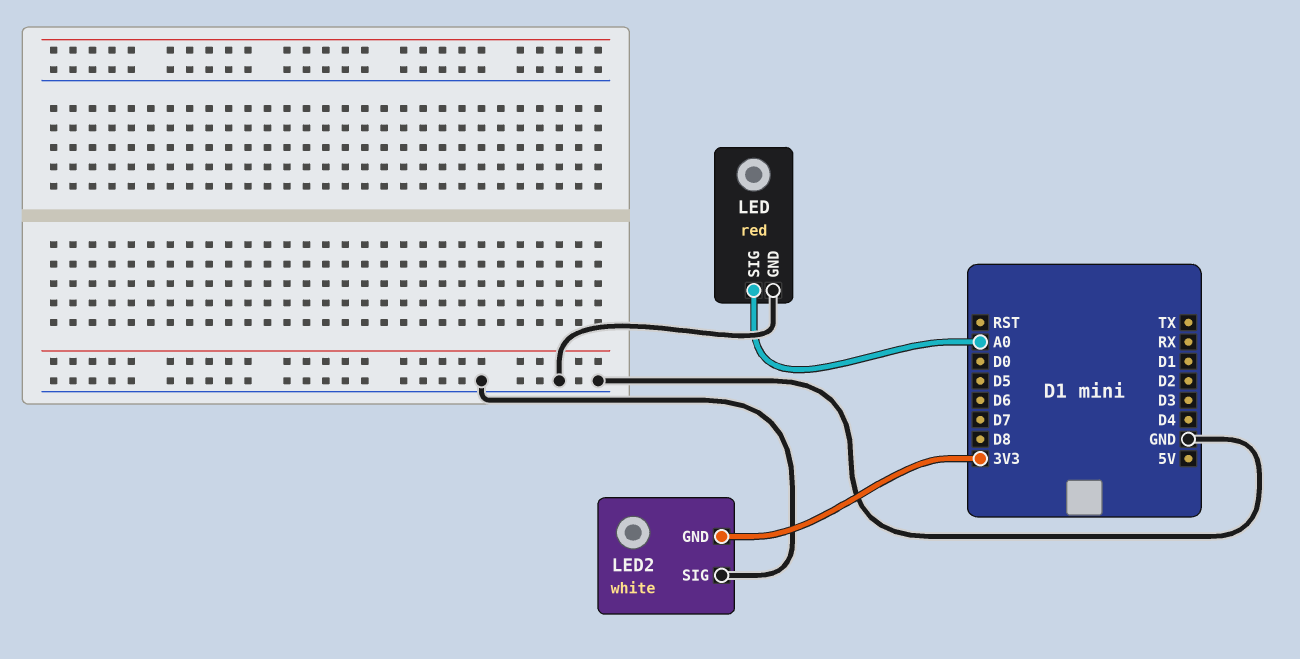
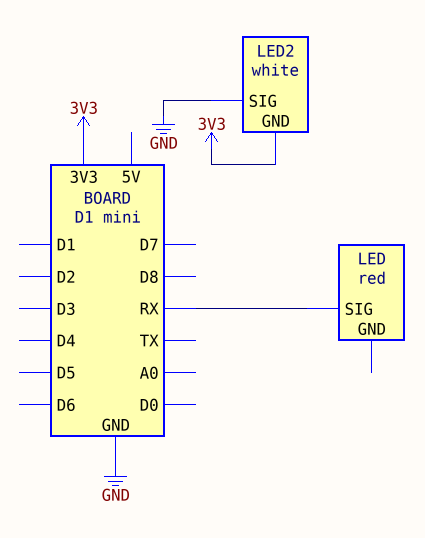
LED pin GND: GND -> none
LED pin SIG: A0 -> RX

